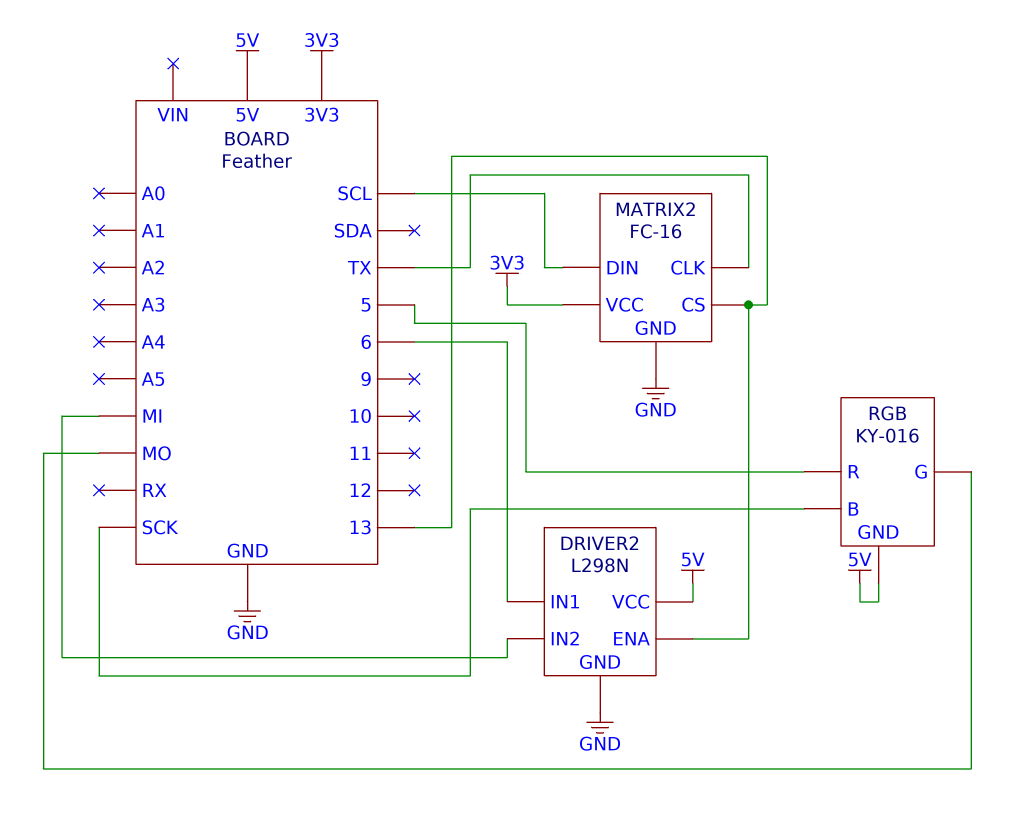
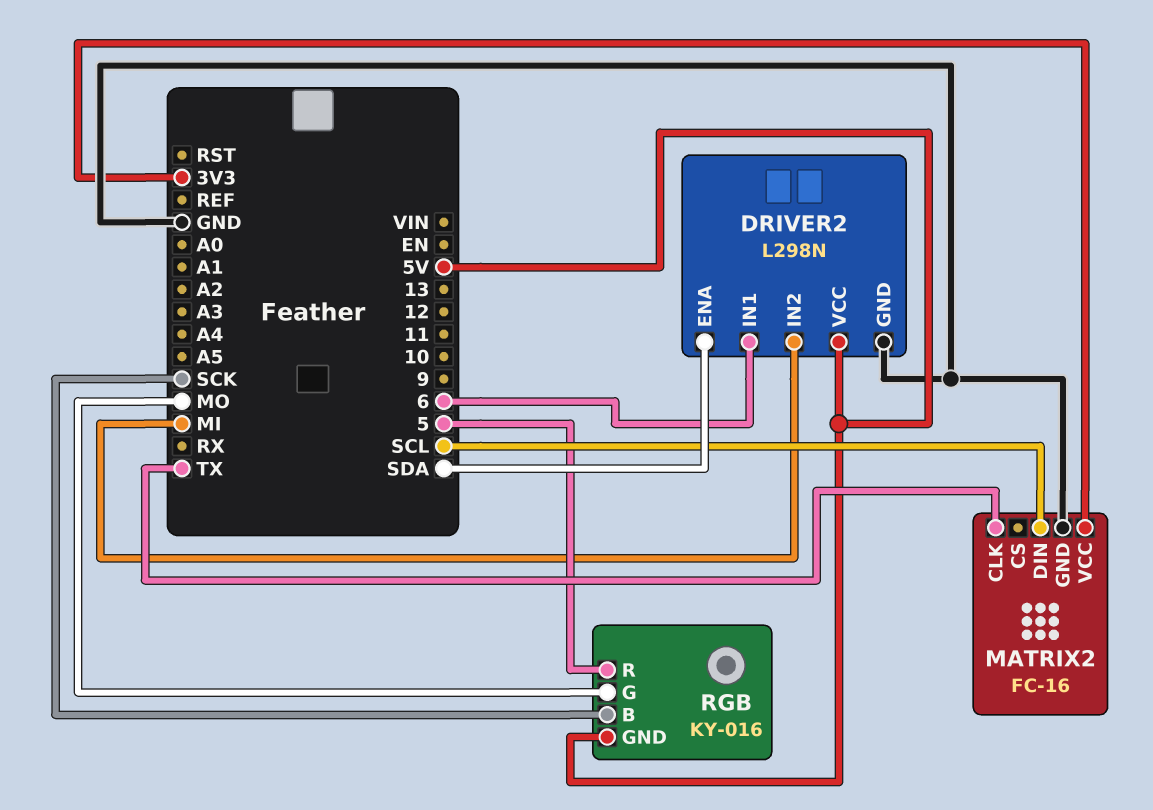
DRIVER2 pin ENA: 13 -> SDA
MATRIX2 pin CS: 13 -> none

